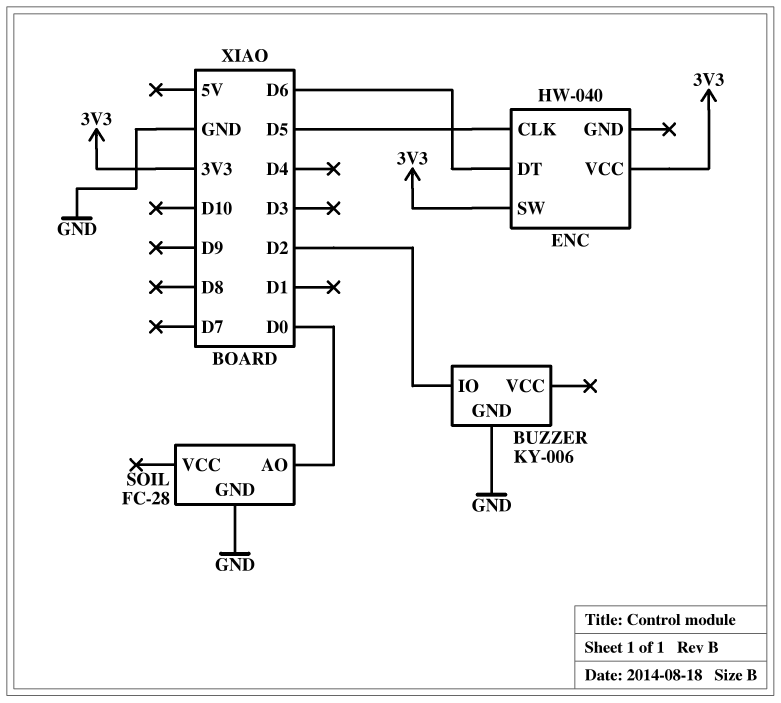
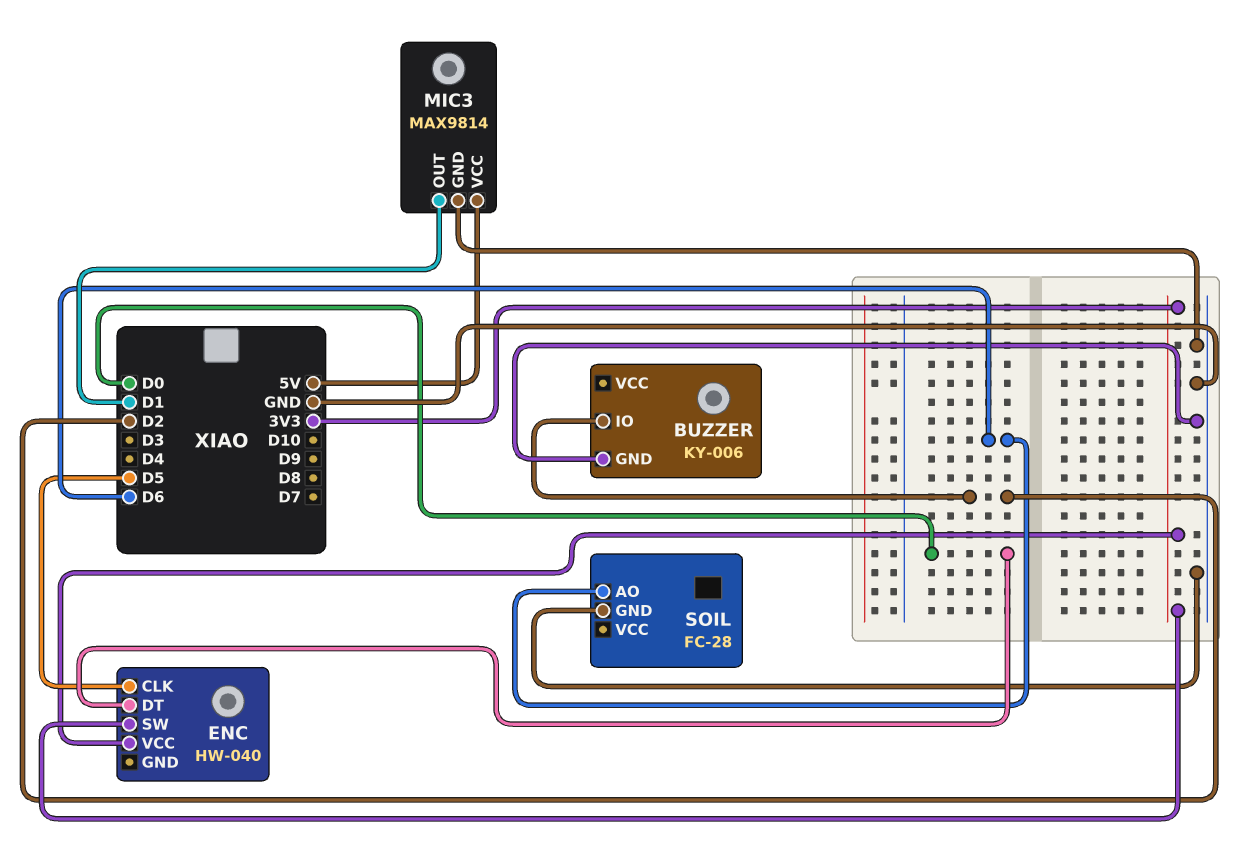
ENC pin DT: D6 -> D0
MIC3: none -> MAX9814
MIC3 pin GND: none -> GND
MIC3 pin OUT: none -> D1
MIC3 pin VCC: none -> 5V
SOIL pin AO: D0 -> D6

